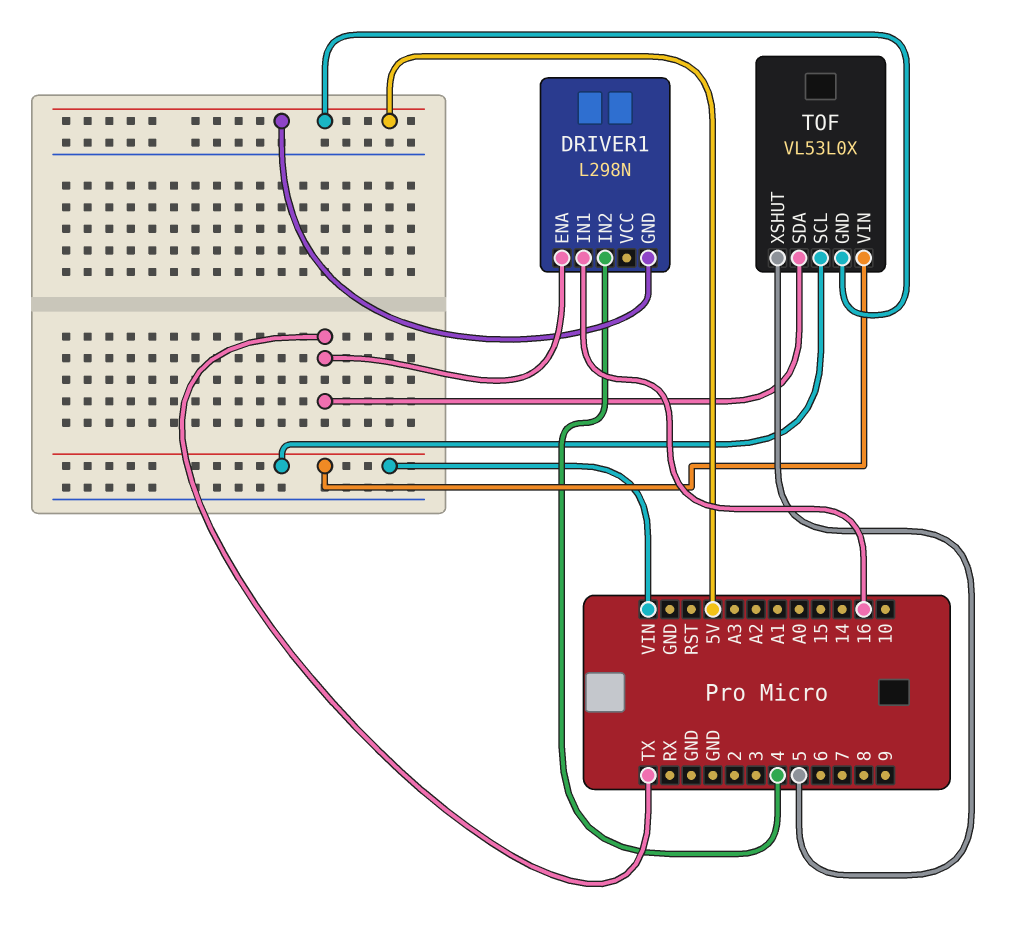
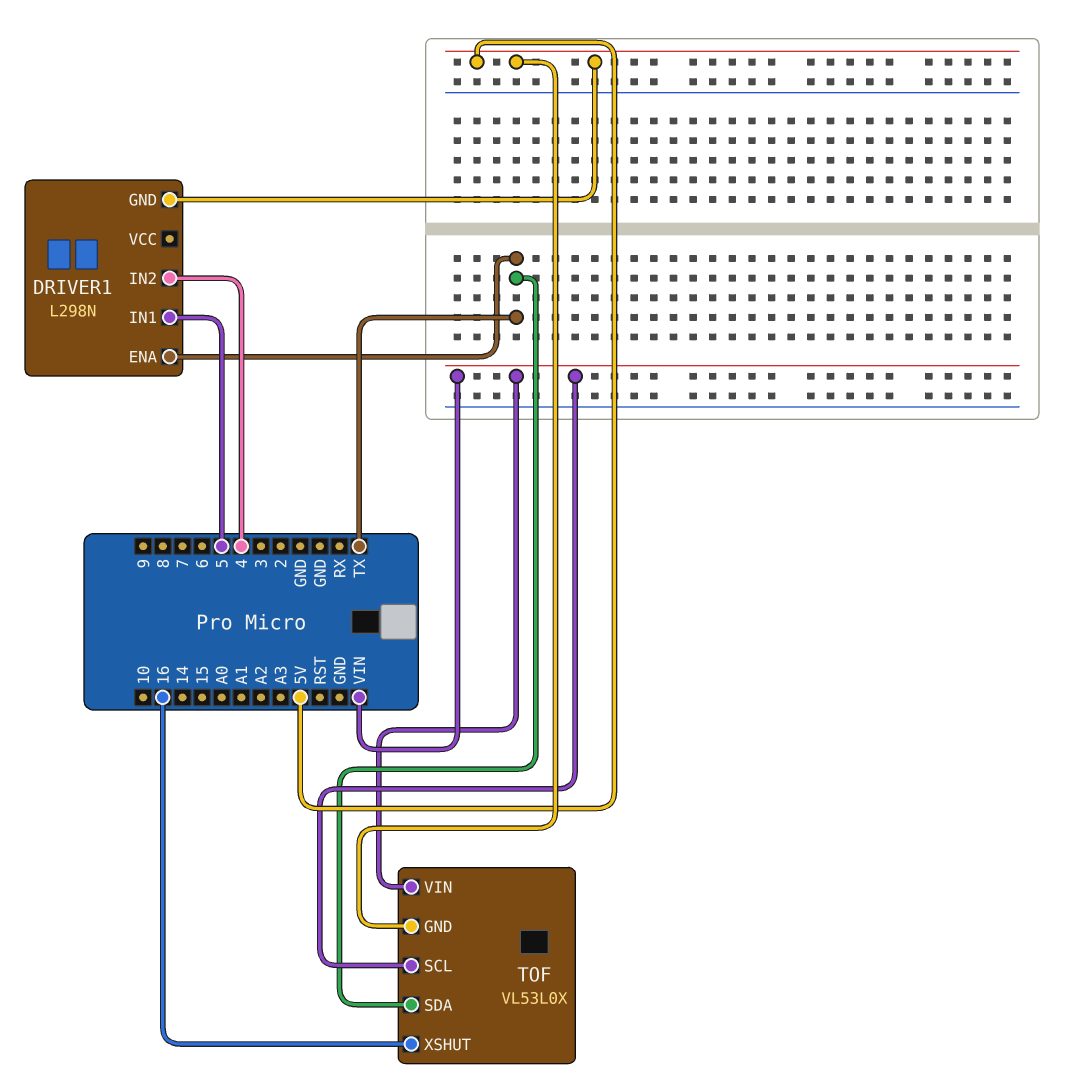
DRIVER1 pin IN1: 16 -> 5
TOF pin XSHUT: 5 -> 16

